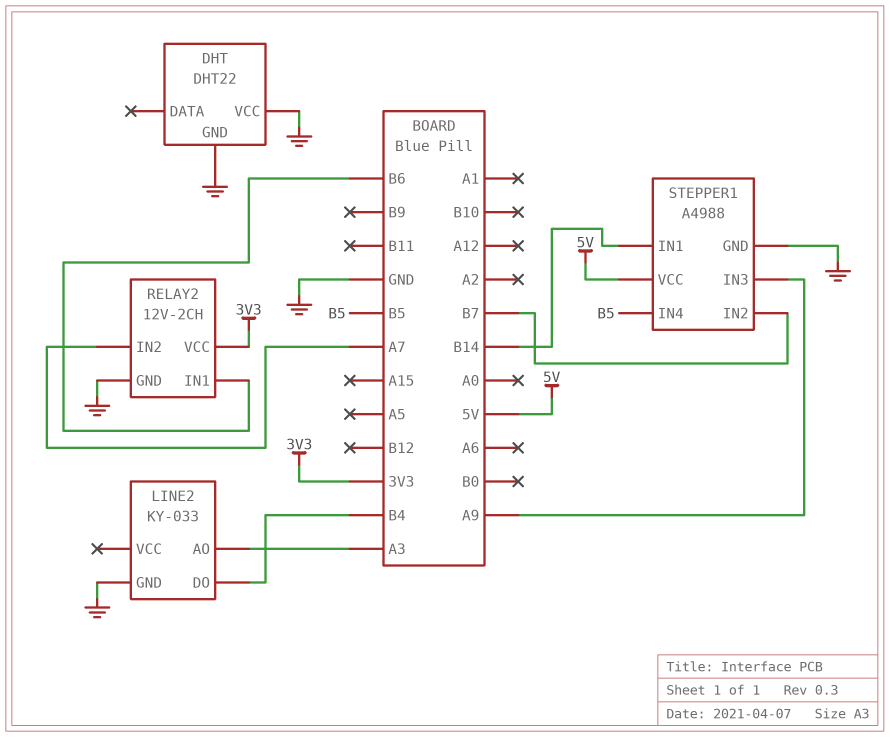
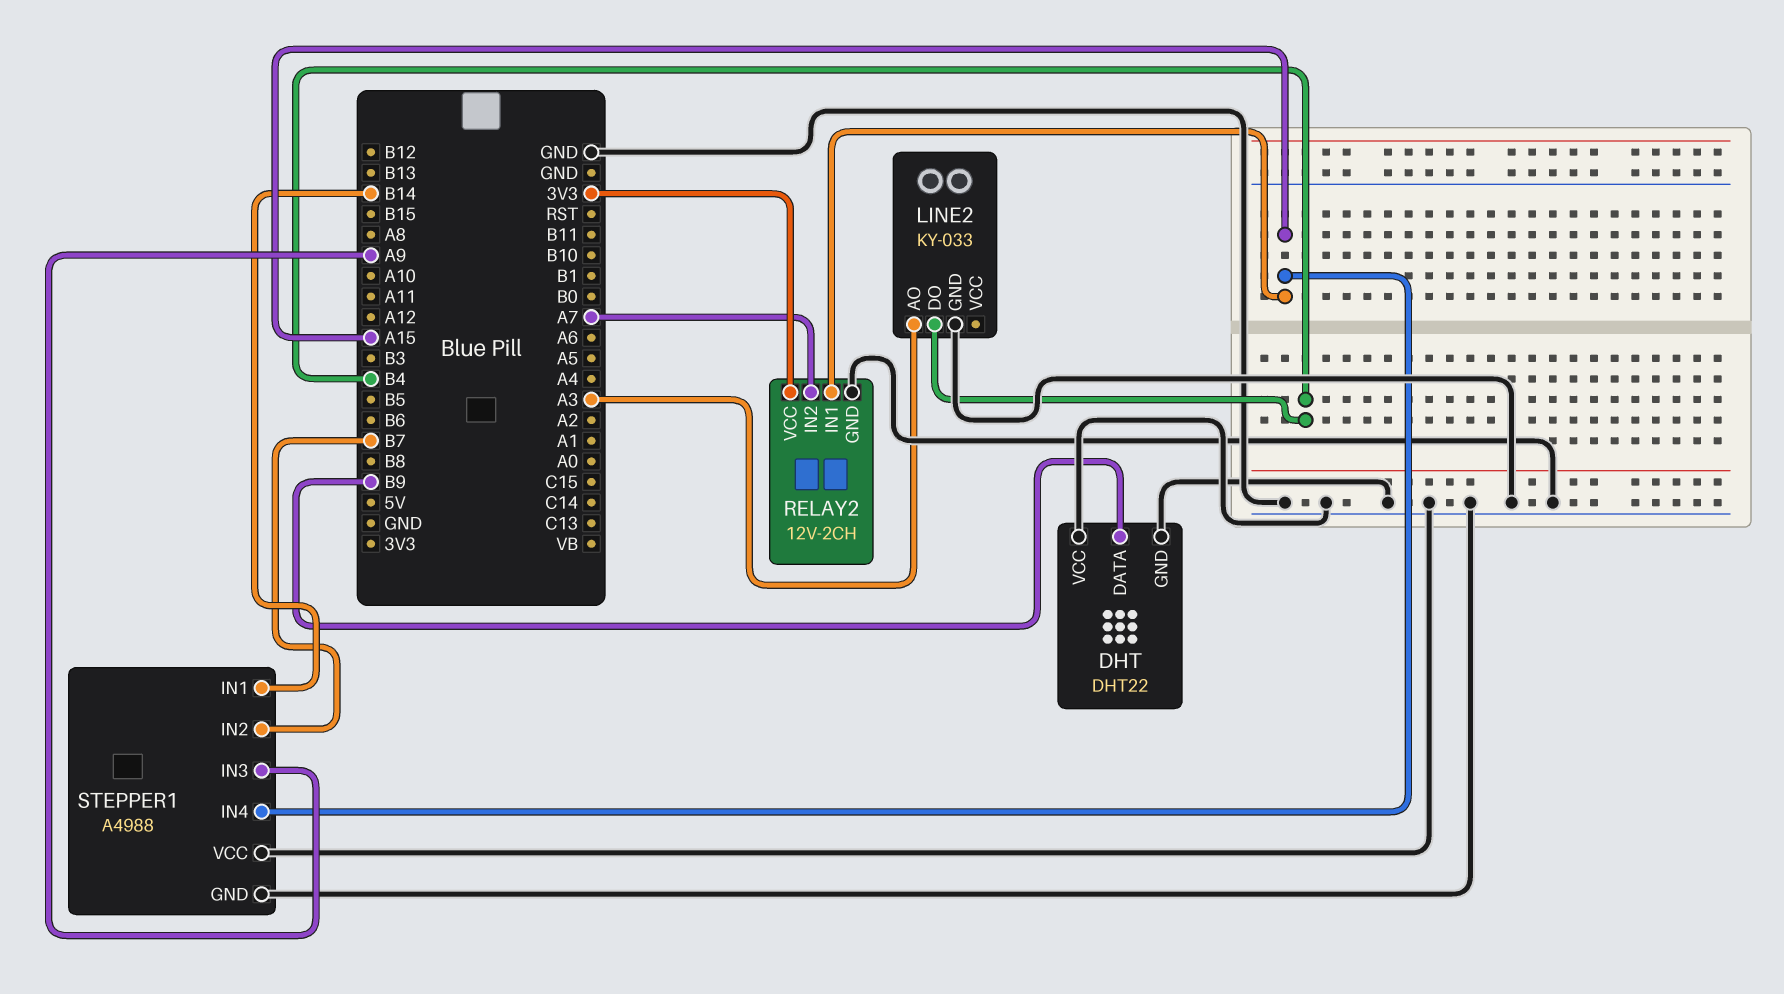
DHT pin DATA: none -> B9
RELAY2 pin IN1: B6 -> A15
STEPPER1 pin IN4: B5 -> A15
STEPPER1 pin VCC: 5V -> GND

